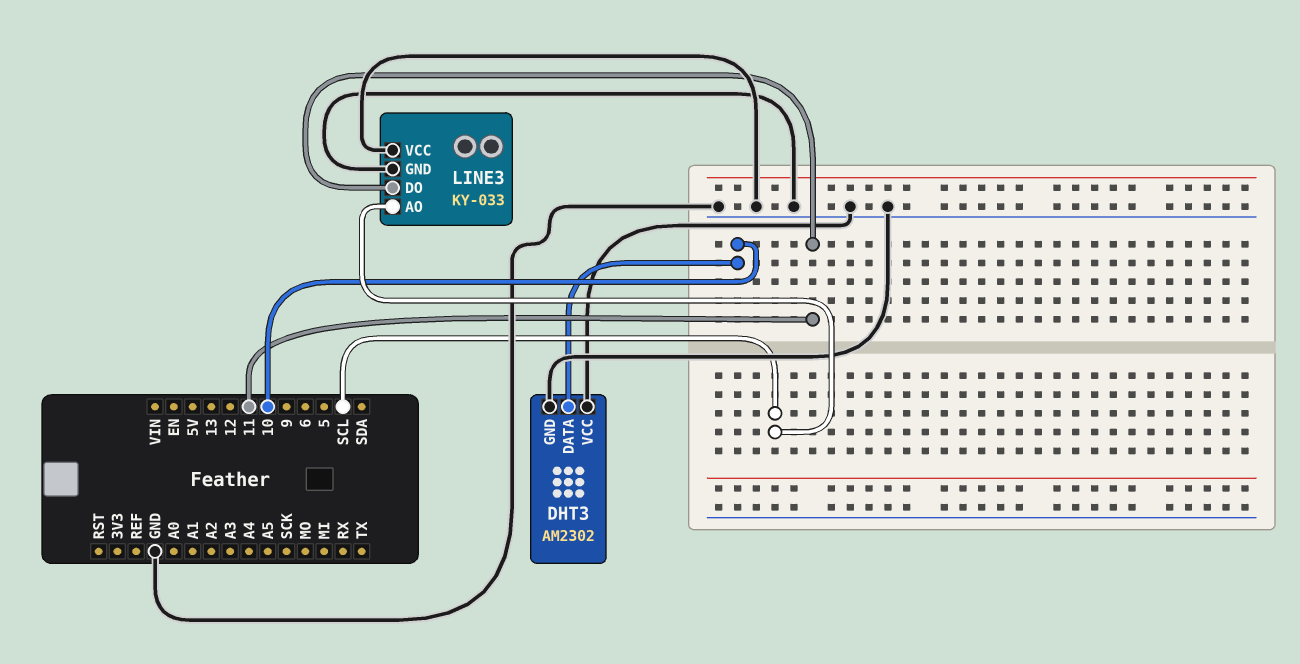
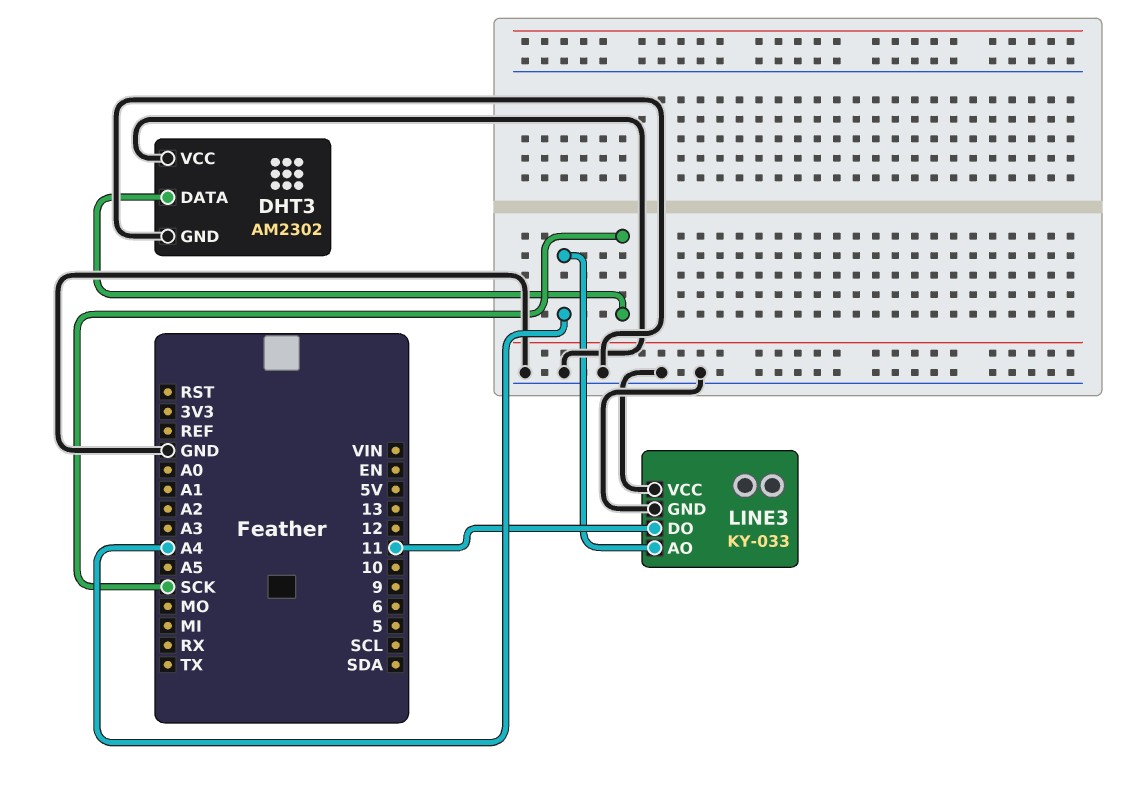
DHT3 pin DATA: 10 -> SCK
LINE3 pin AO: SCL -> A4

